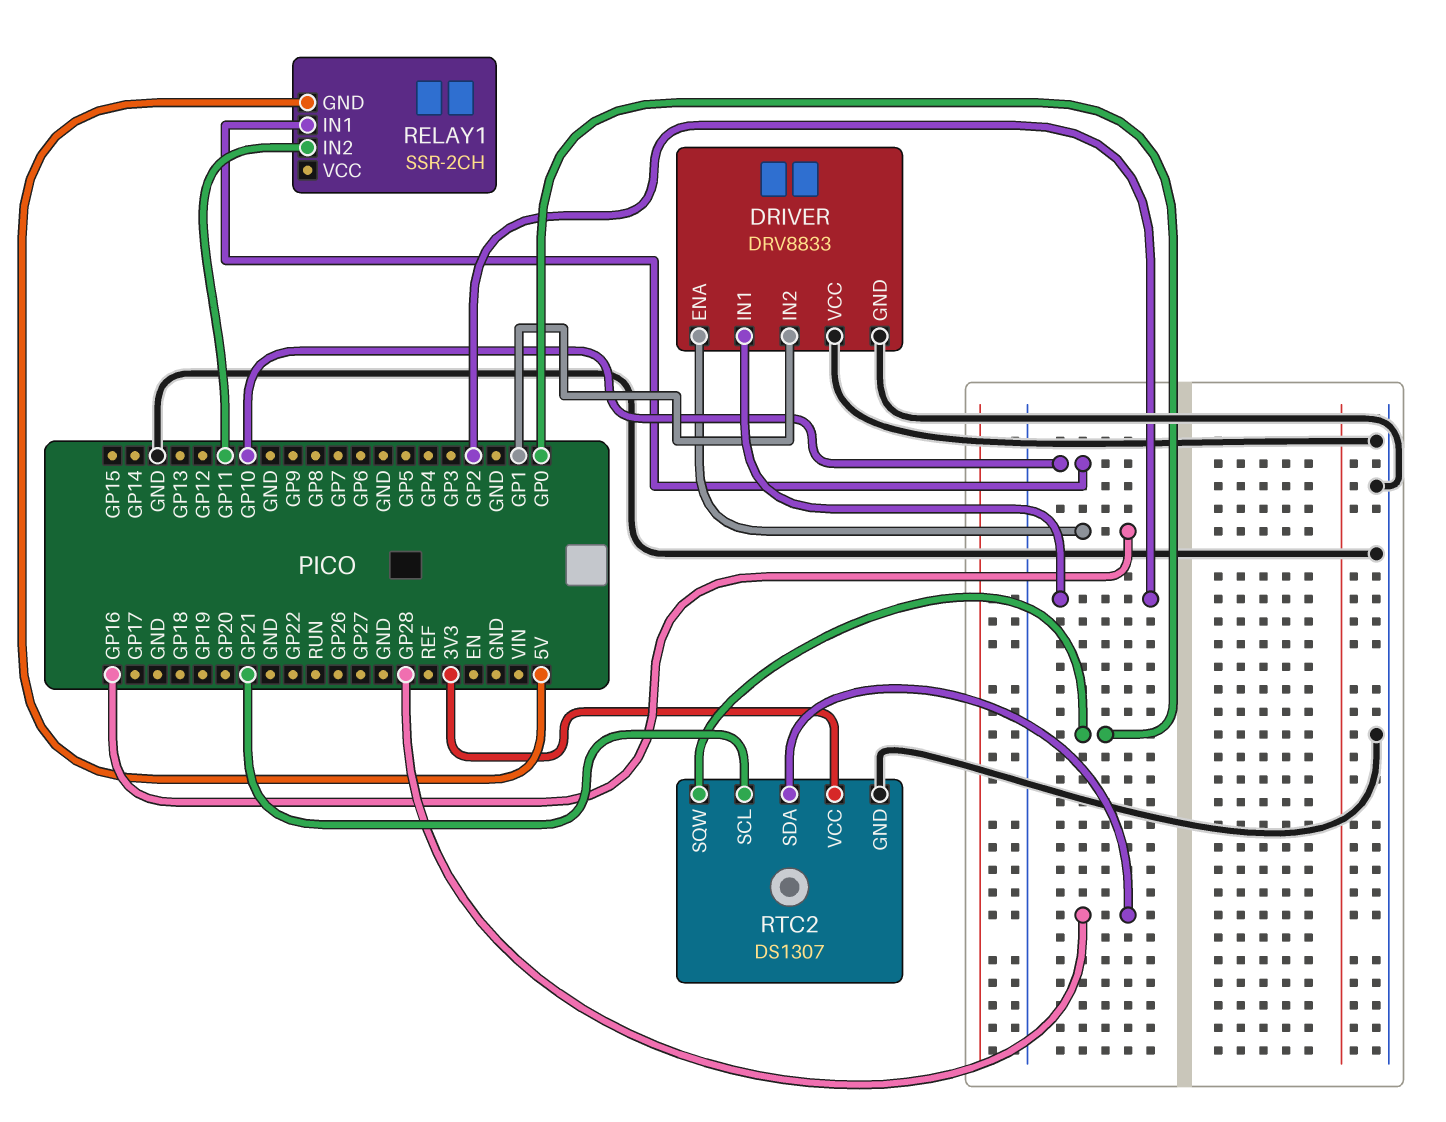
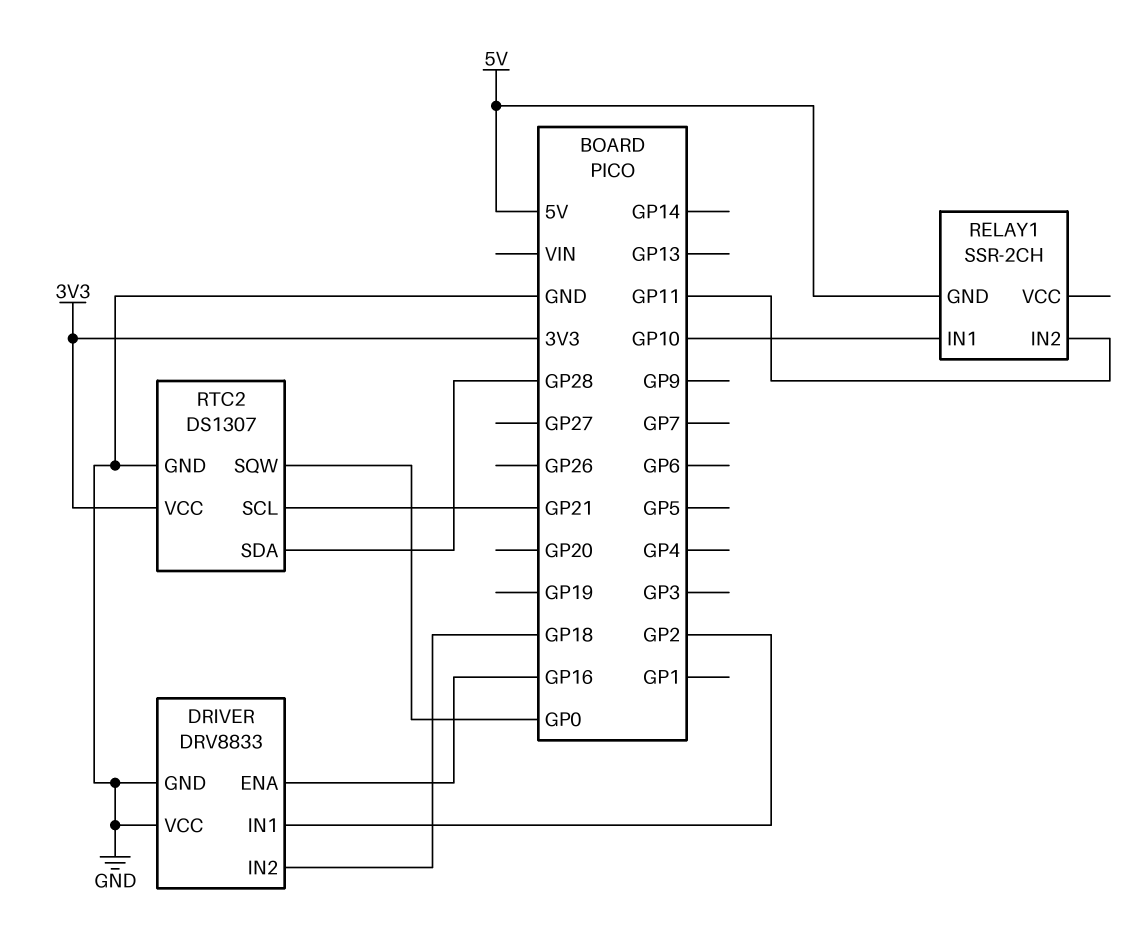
DRIVER pin IN2: GP1 -> GP18

